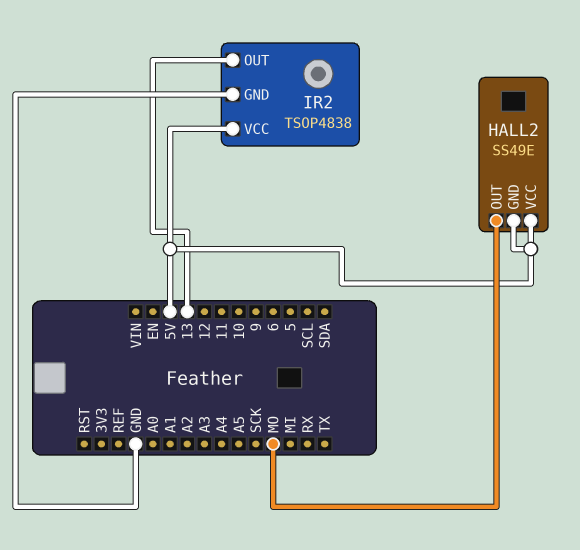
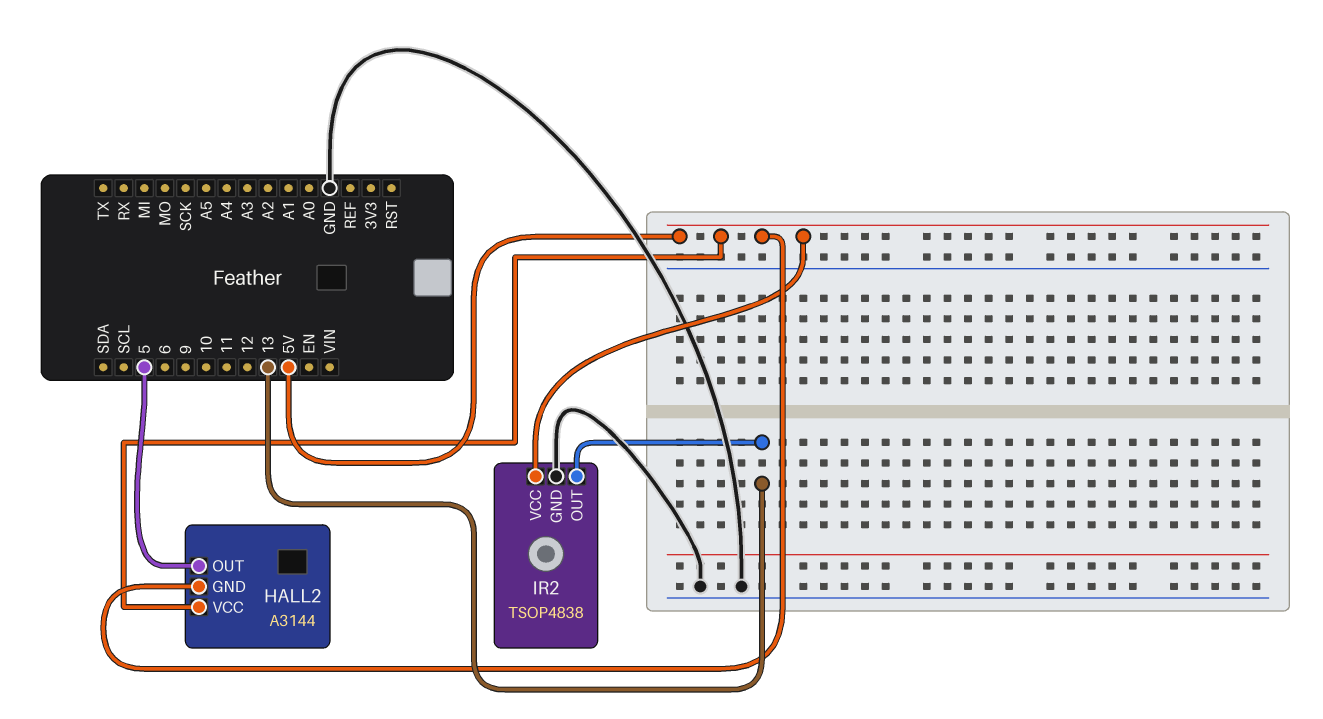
HALL2: SS49E -> A3144
HALL2 pin OUT: MO -> 5

